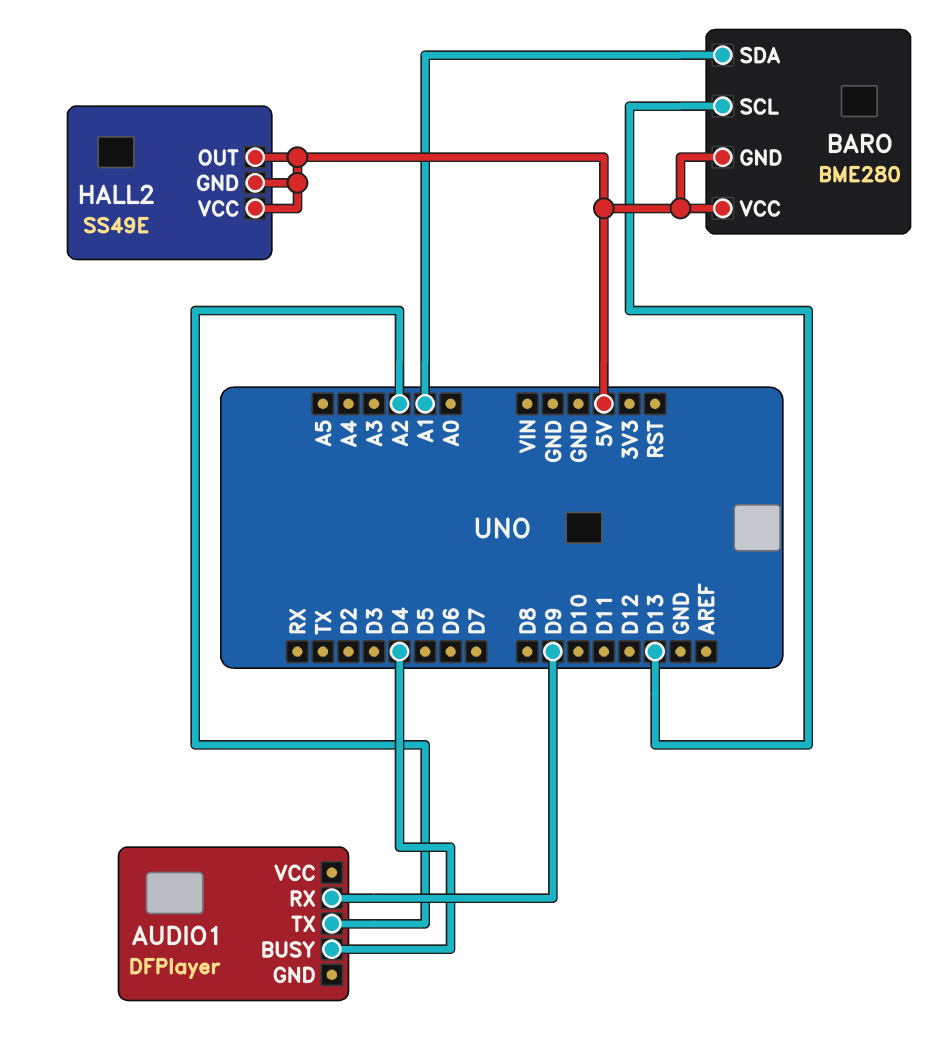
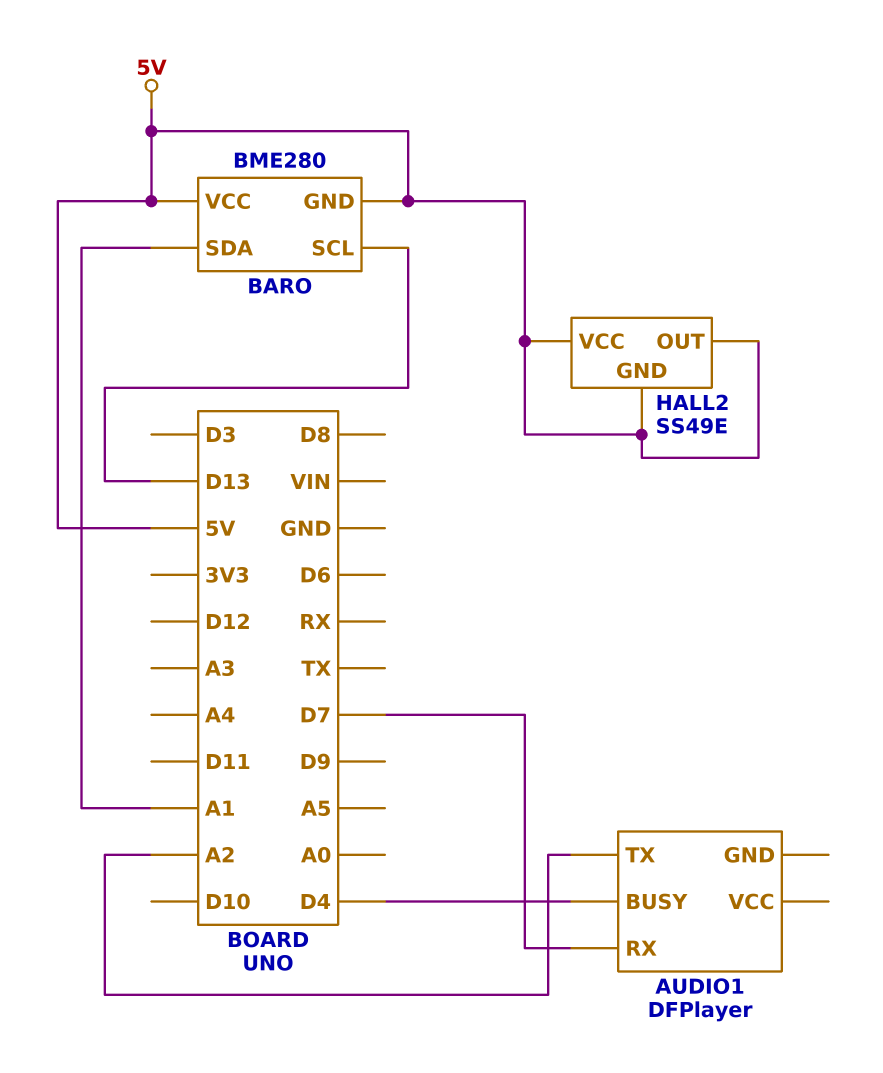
AUDIO1 pin RX: D9 -> D7

